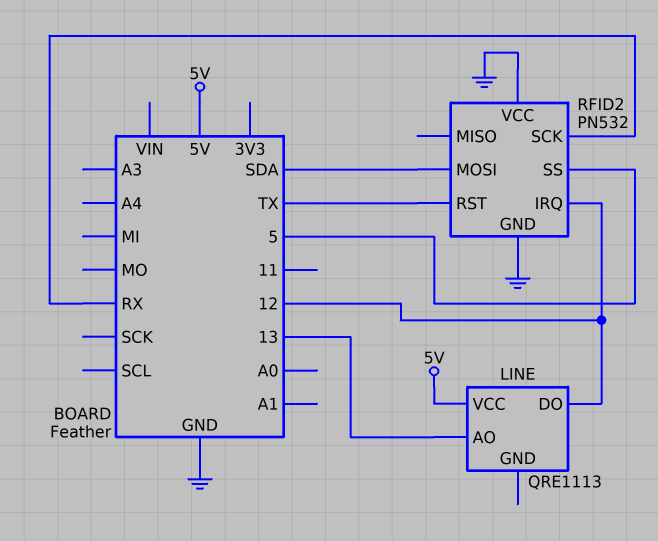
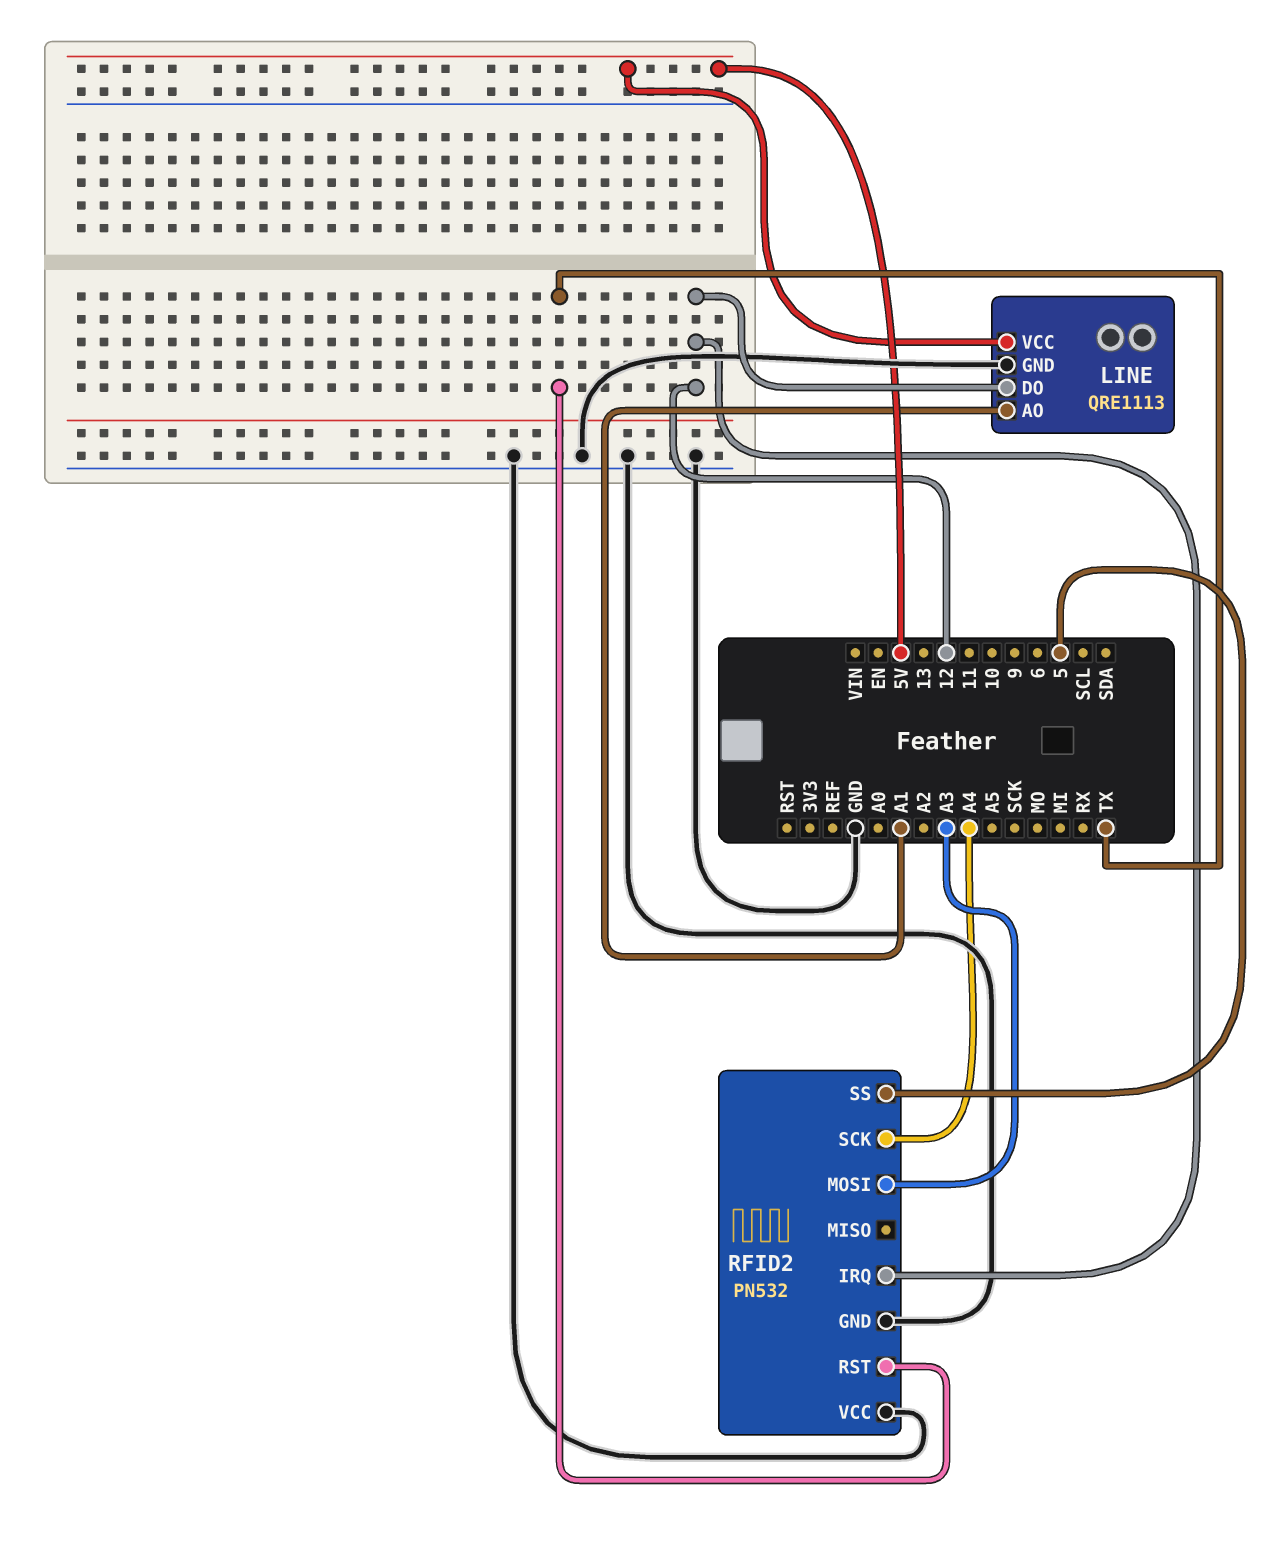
LINE pin AO: 13 -> A1
LINE pin GND: none -> GND
RFID2 pin MOSI: SDA -> A3
RFID2 pin SCK: RX -> A4

